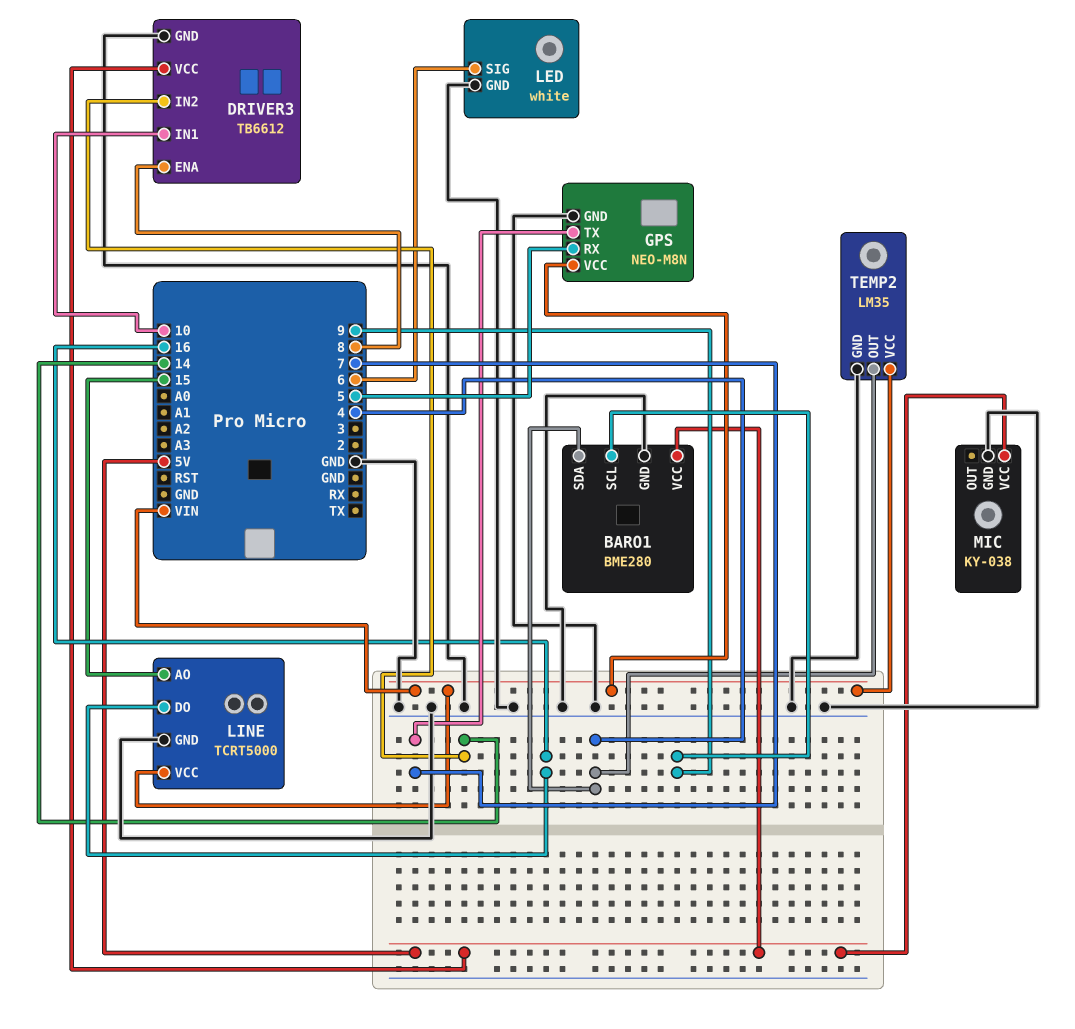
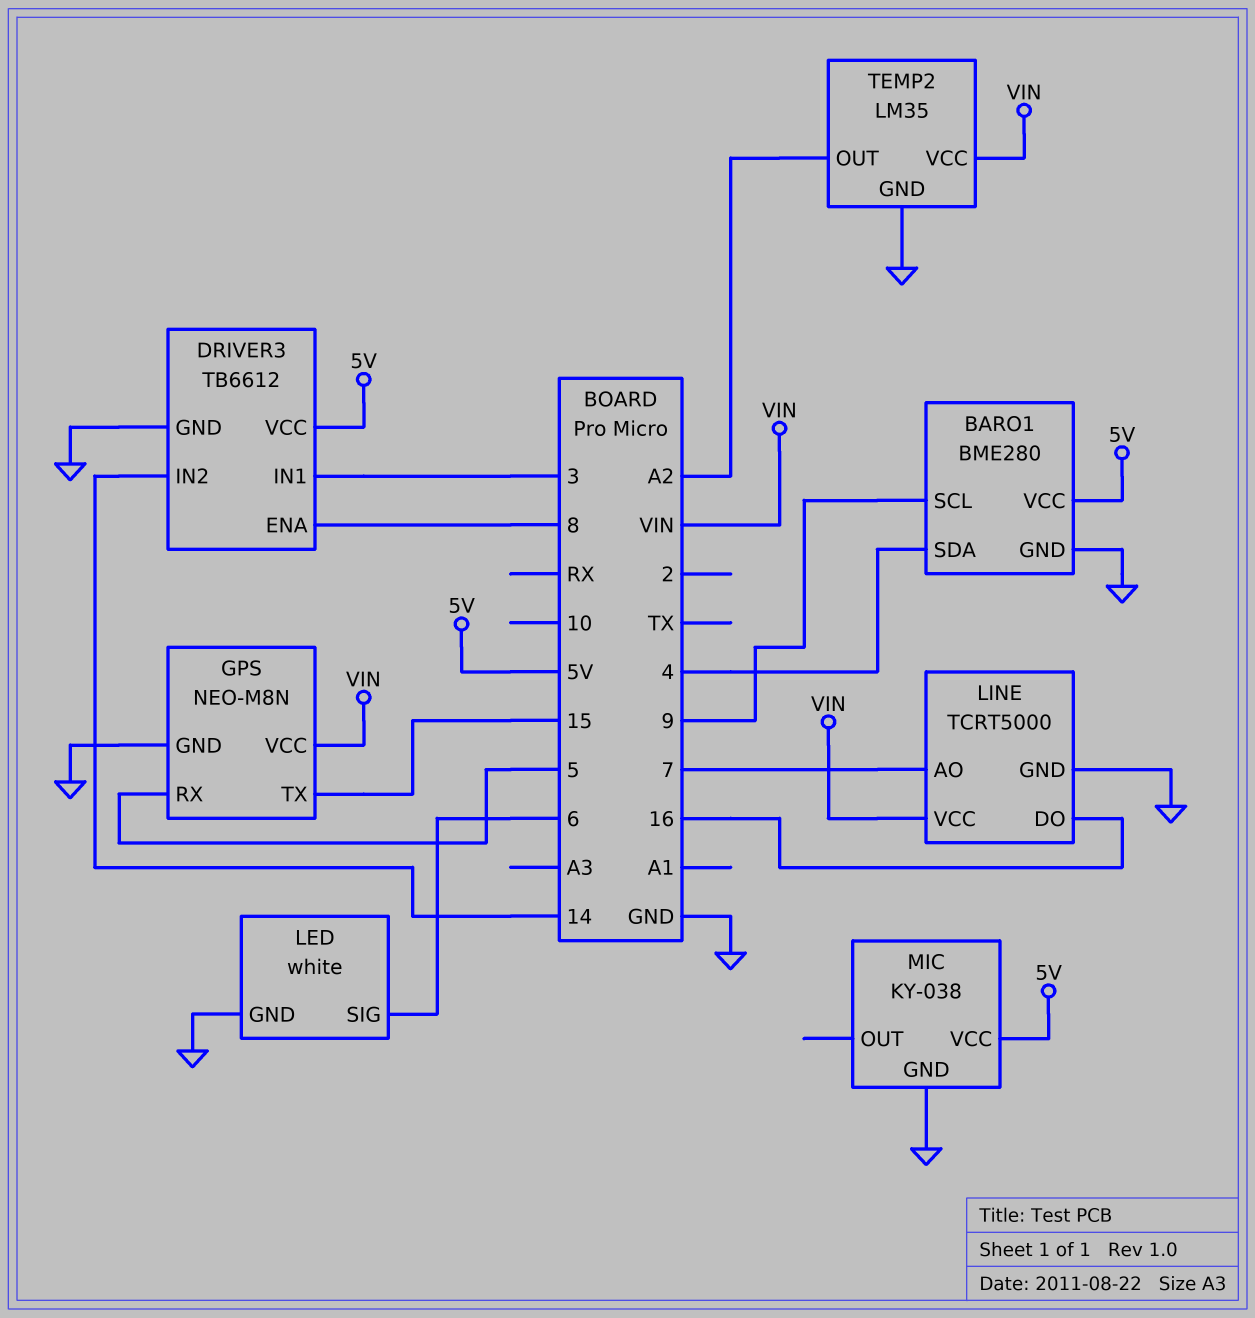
DRIVER3 pin IN1: 10 -> 3
GPS pin TX: 7 -> 15
LINE pin AO: 15 -> 7
TEMP2 pin OUT: 4 -> A2

